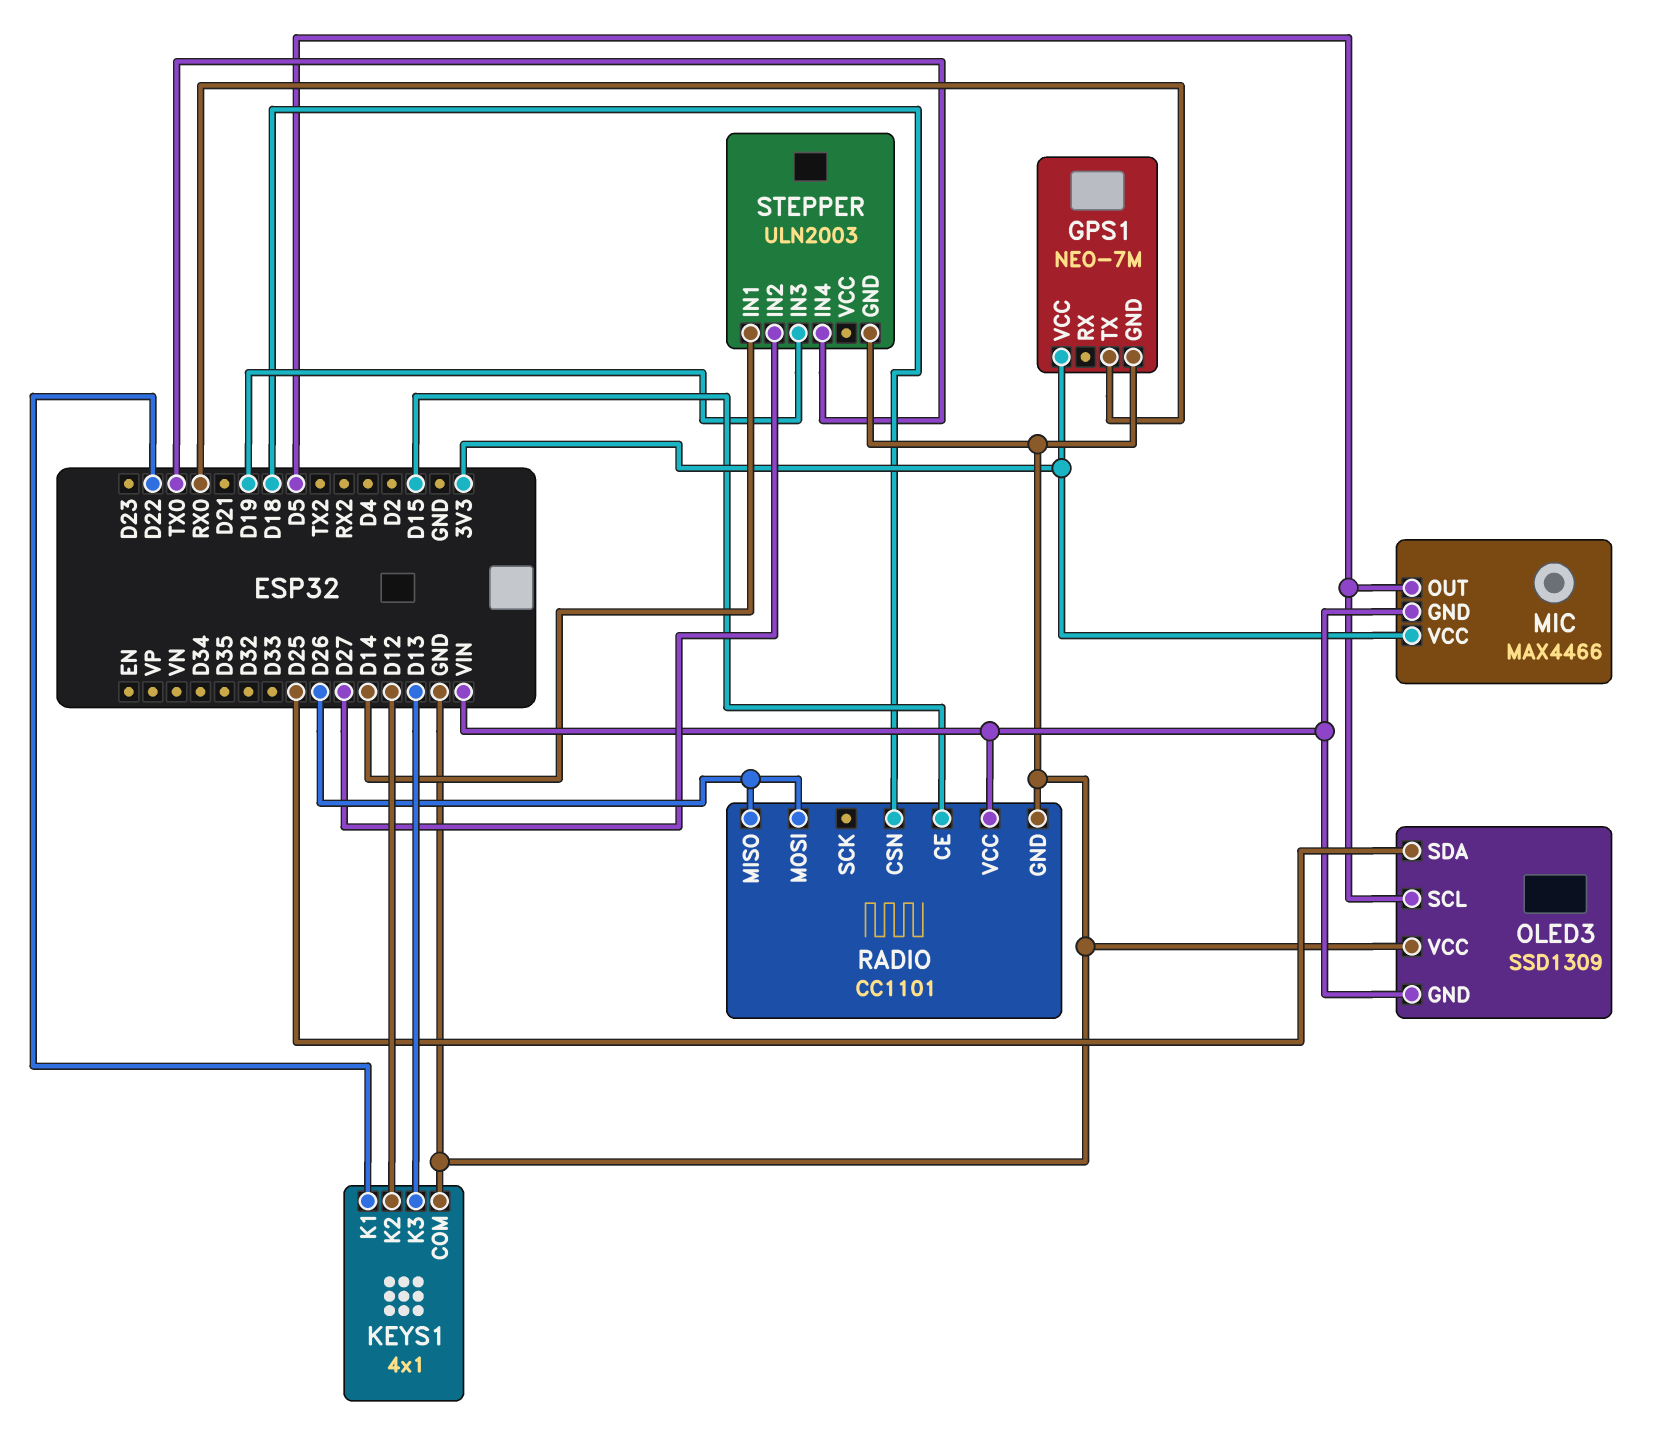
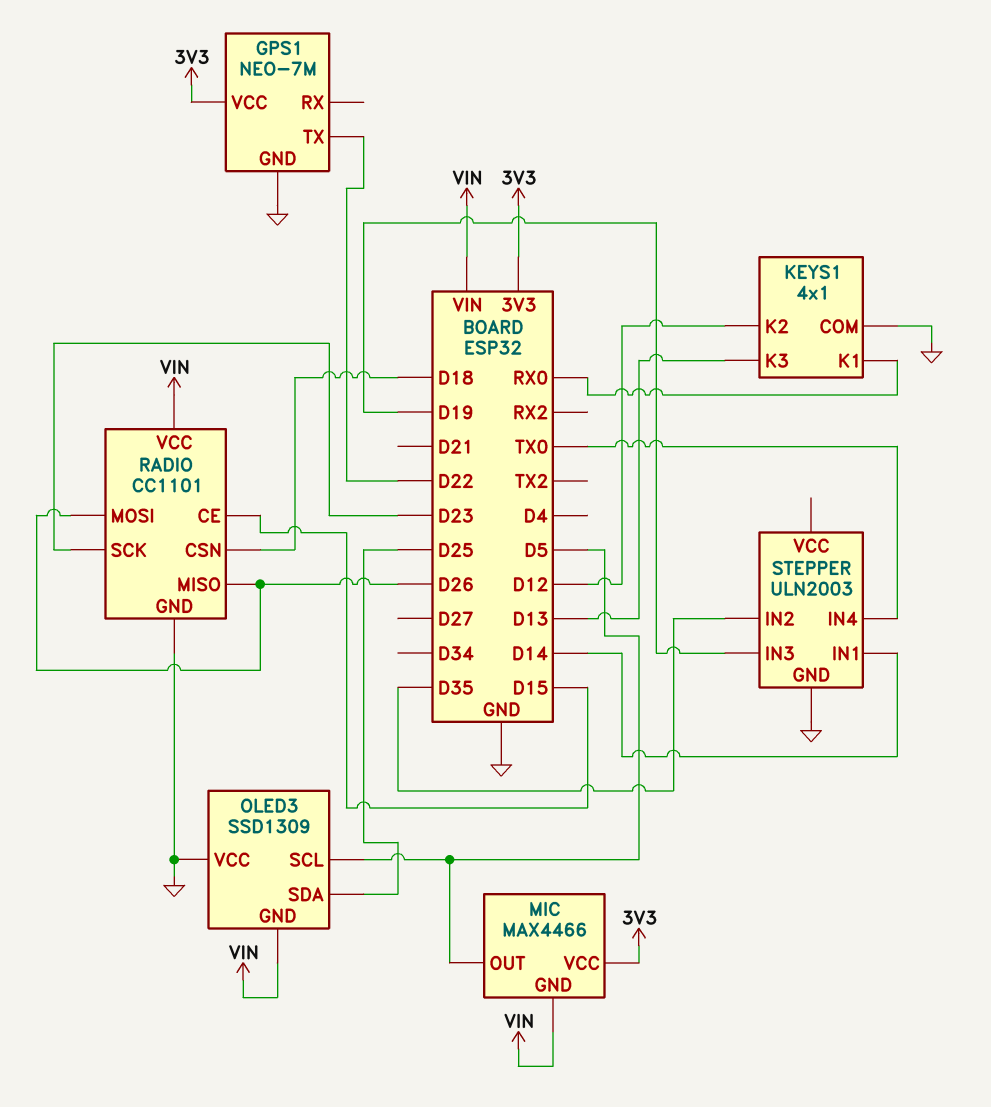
GPS1 pin TX: RX0 -> D22
KEYS1 pin K1: D22 -> RX0
RADIO pin SCK: none -> D23
STEPPER pin IN2: D27 -> D35

